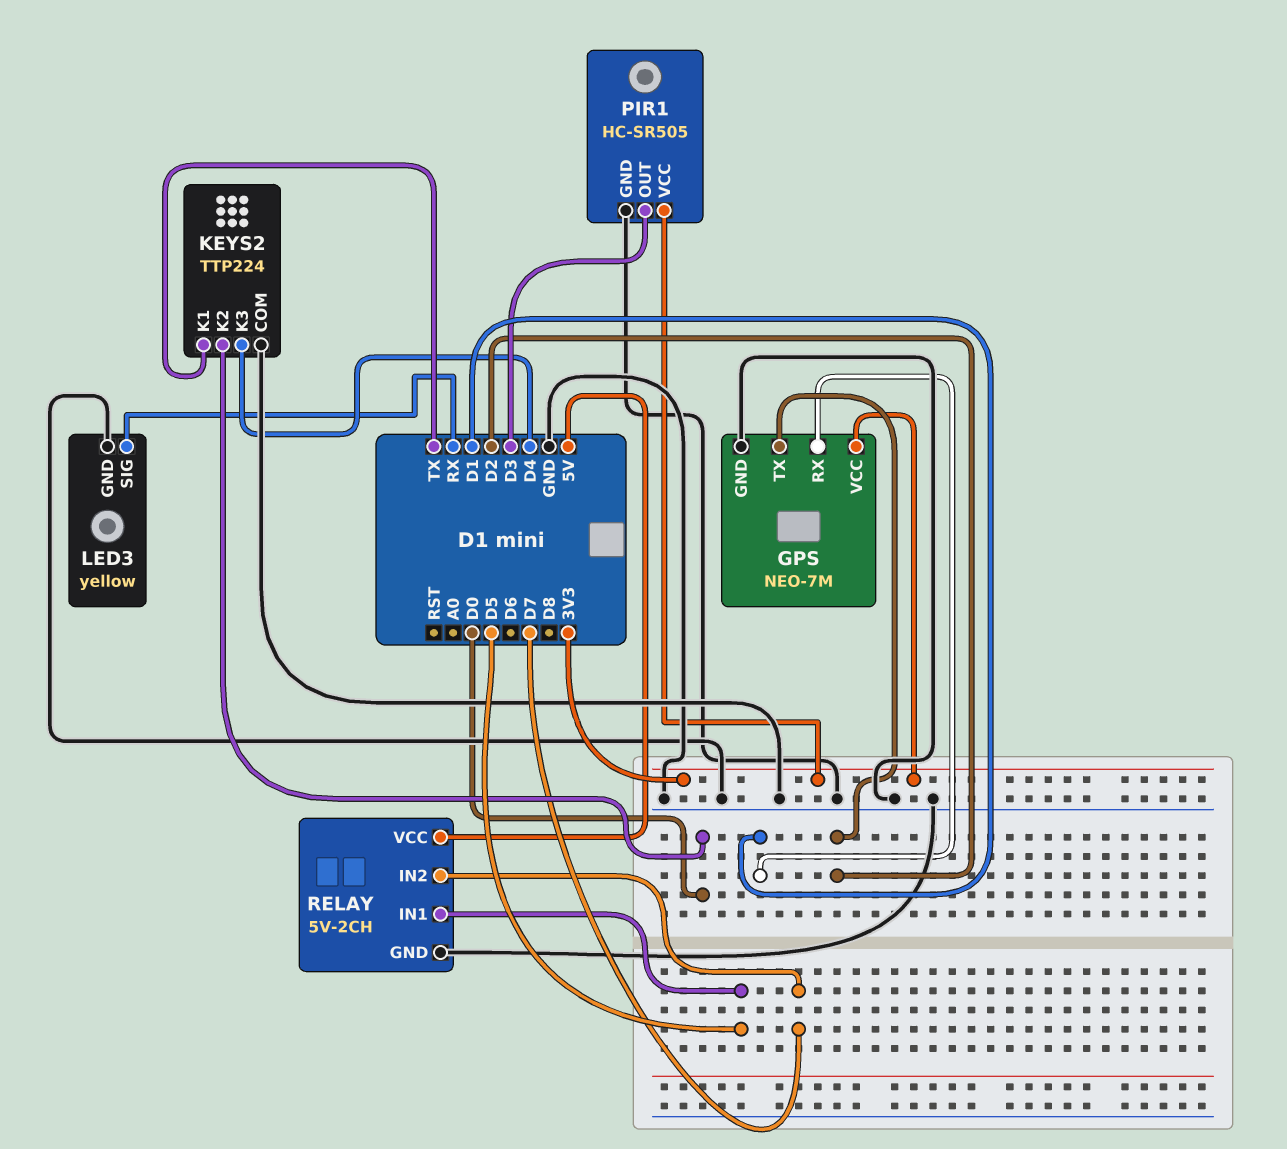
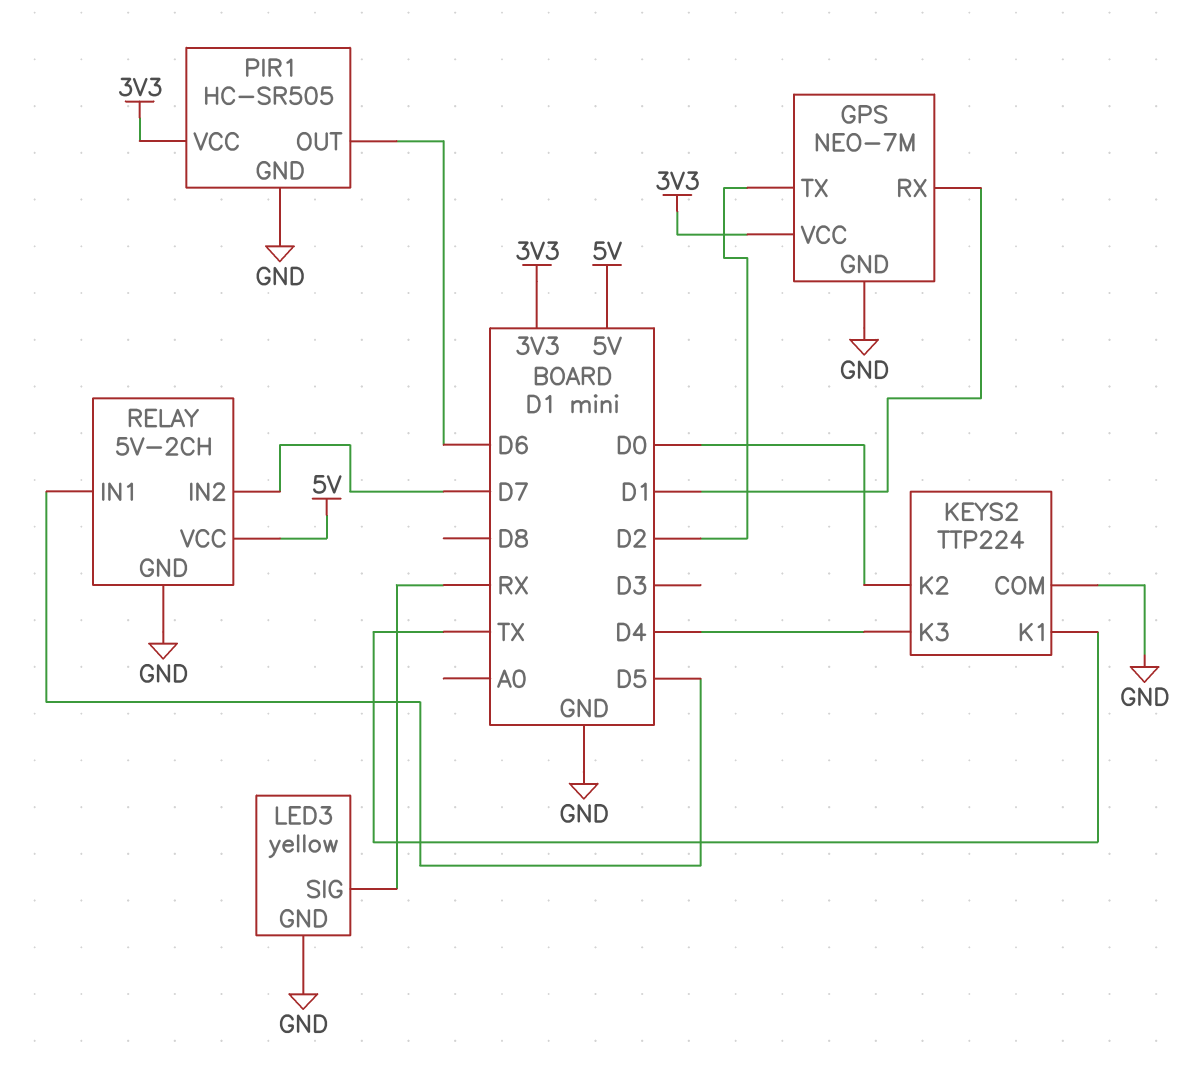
PIR1 pin OUT: D3 -> D6

